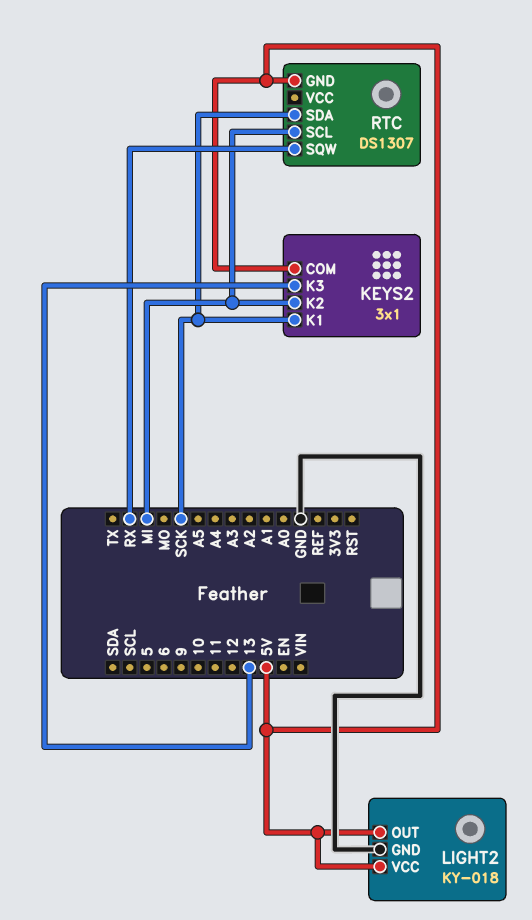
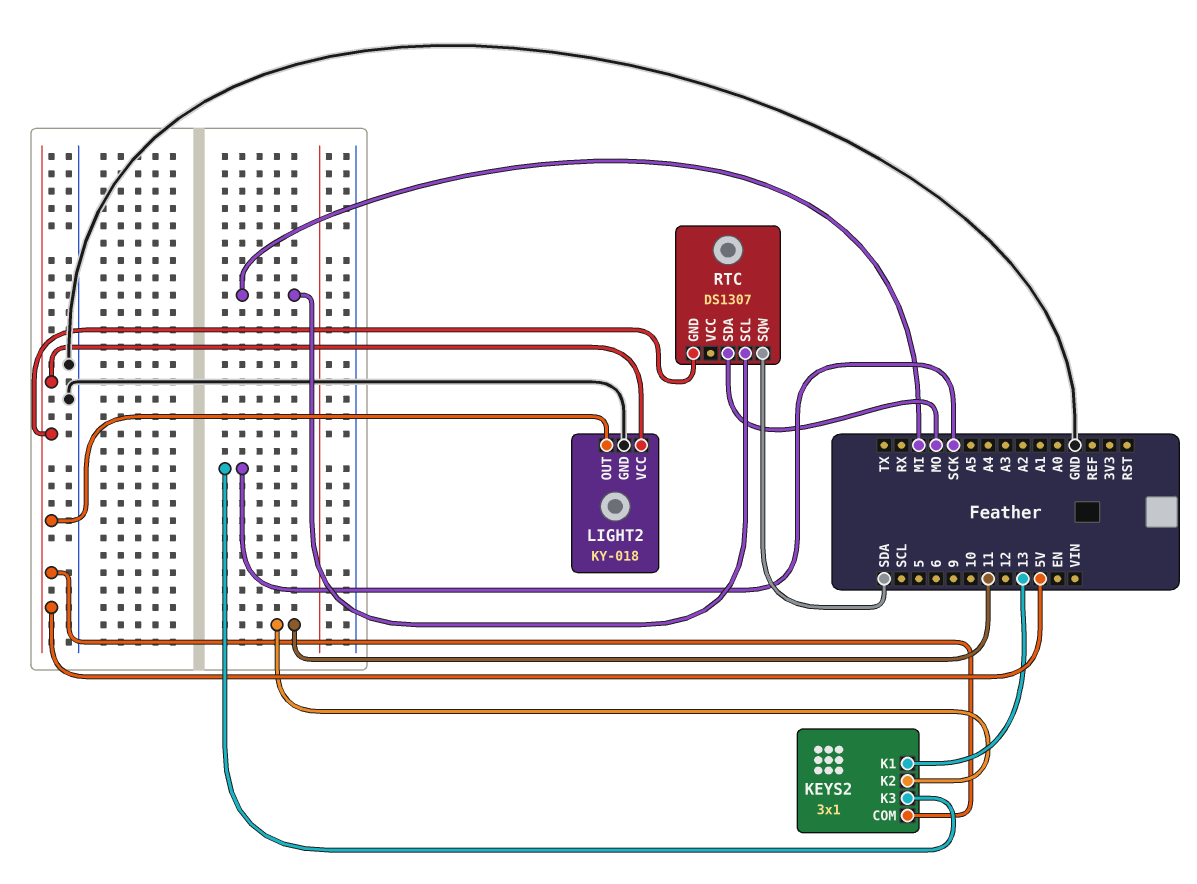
KEYS2 pin K1: SCK -> 13
KEYS2 pin K2: MI -> 11
KEYS2 pin K3: 13 -> SCK
RTC pin SDA: SCK -> MO
RTC pin SQW: RX -> SDA

